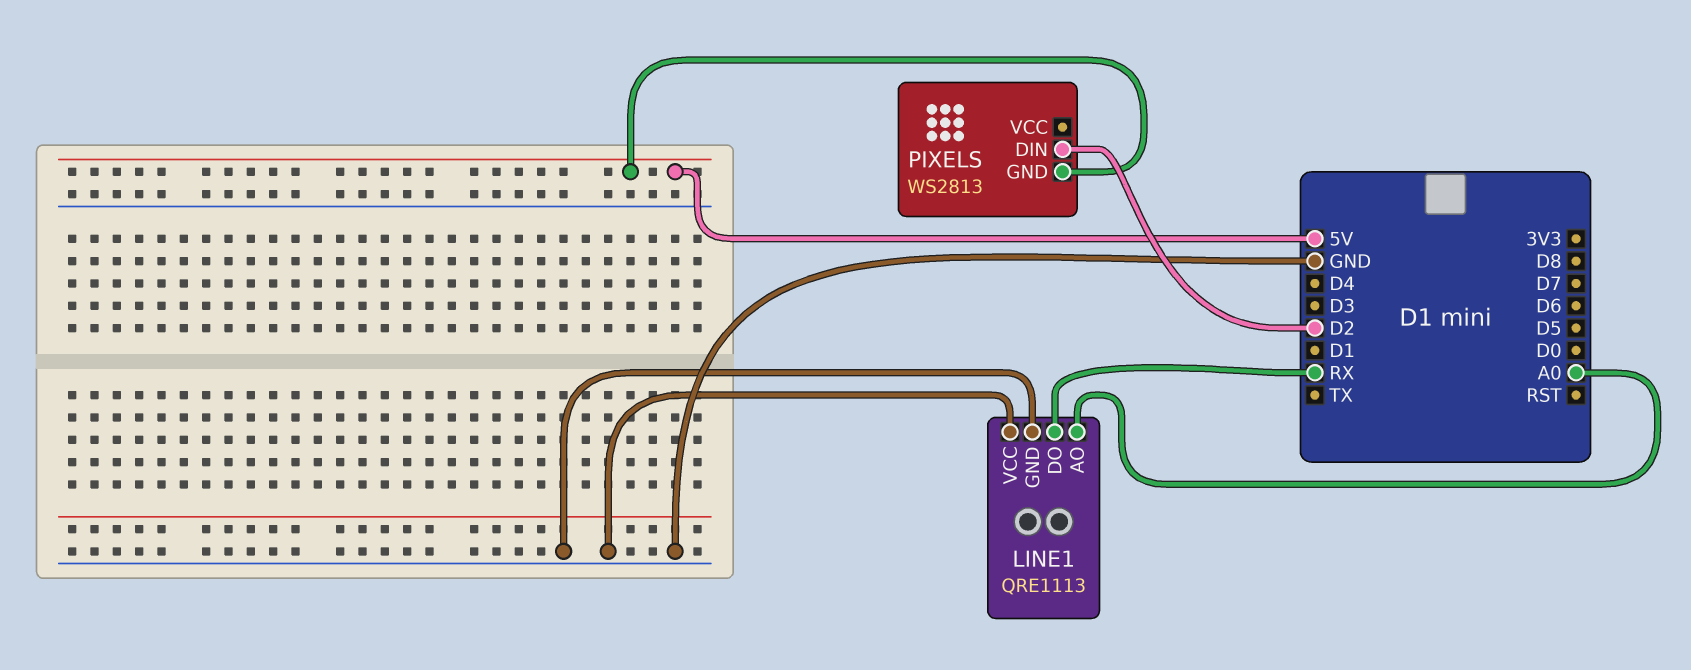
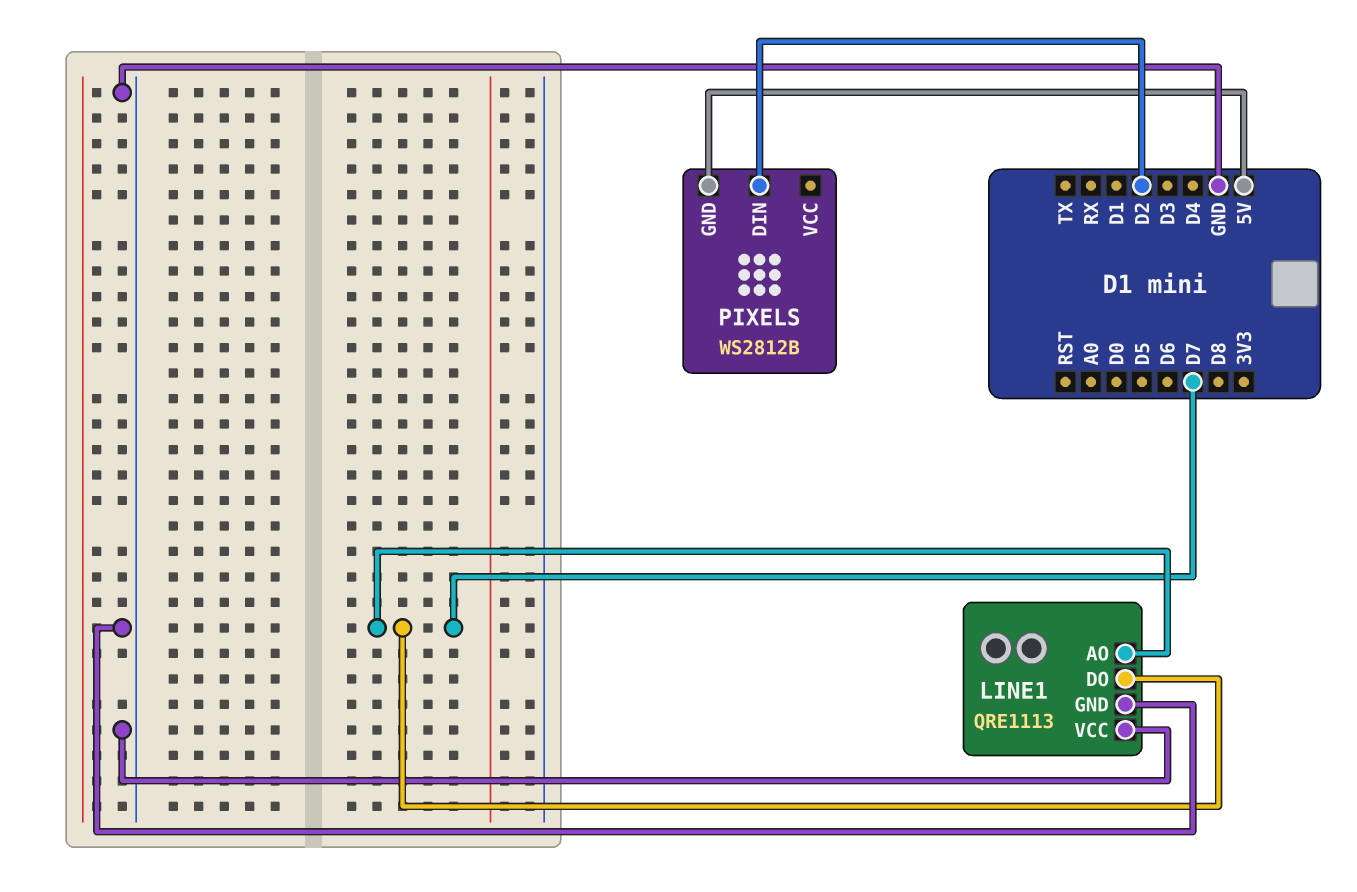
LINE1 pin AO: A0 -> D7
LINE1 pin DO: RX -> D7
PIXELS: WS2813 -> WS2812B

